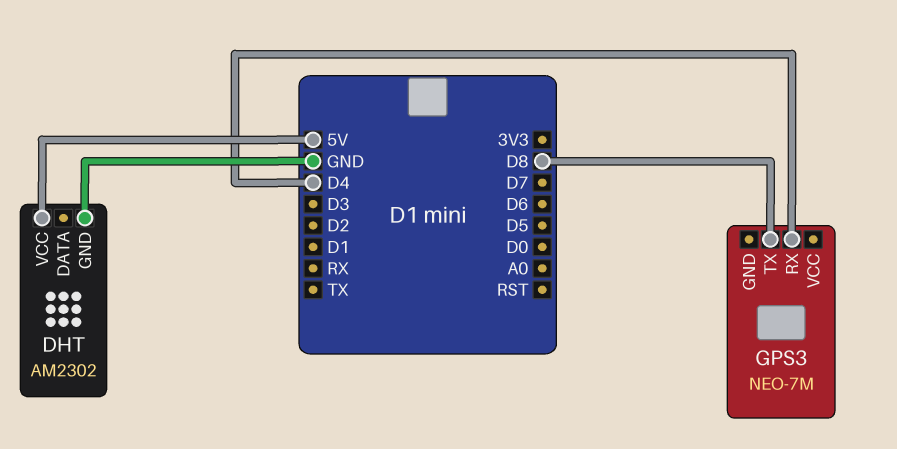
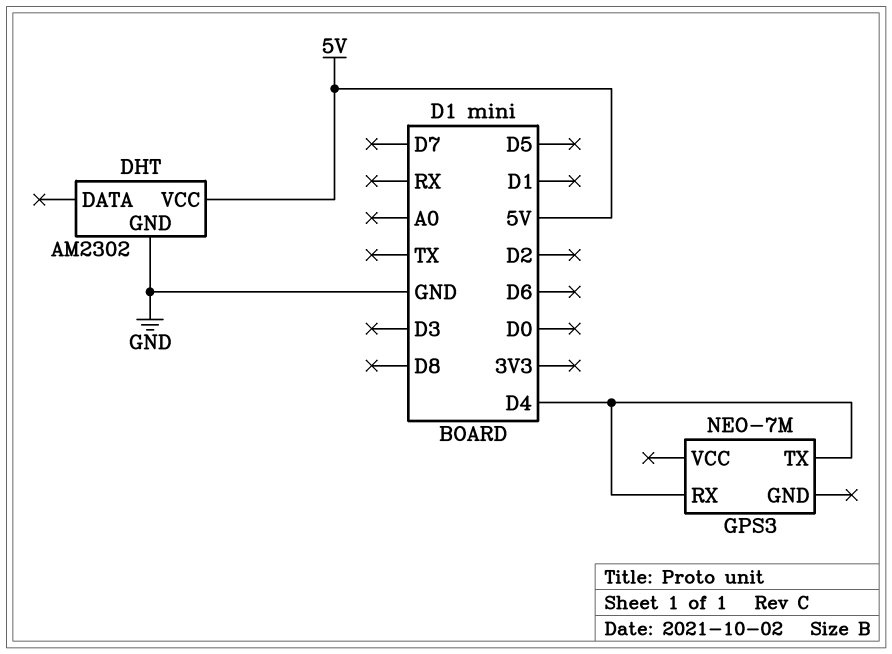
GPS3 pin TX: D8 -> D4

